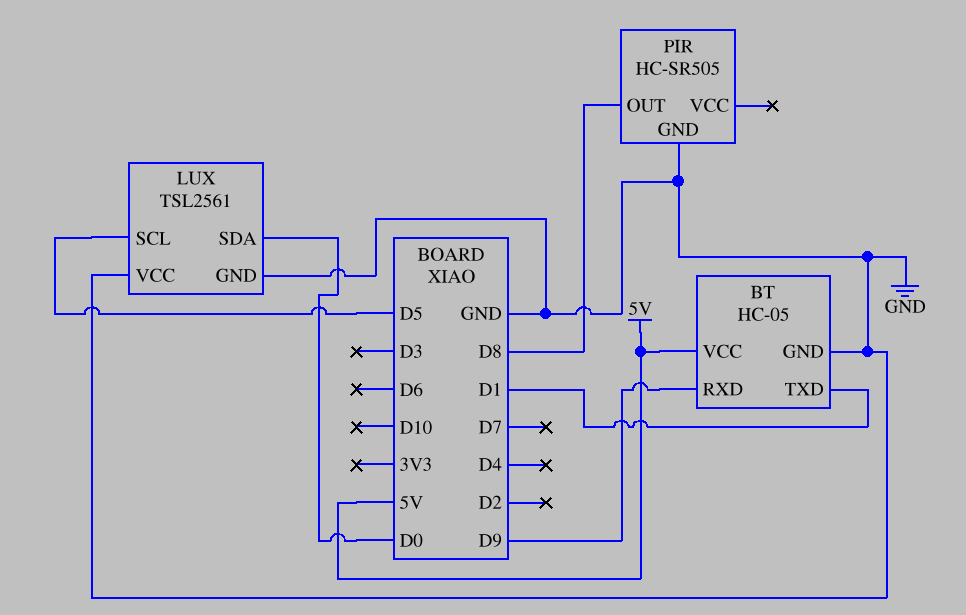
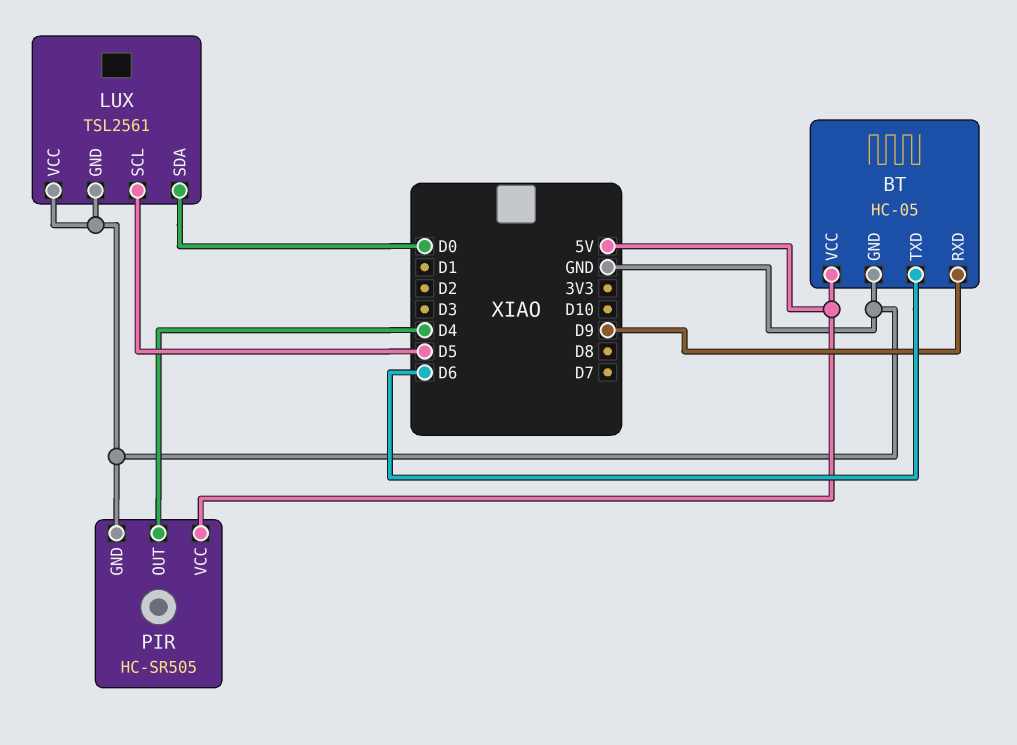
BT pin TXD: D1 -> D6
PIR pin OUT: D8 -> D4
PIR pin VCC: none -> 5V

